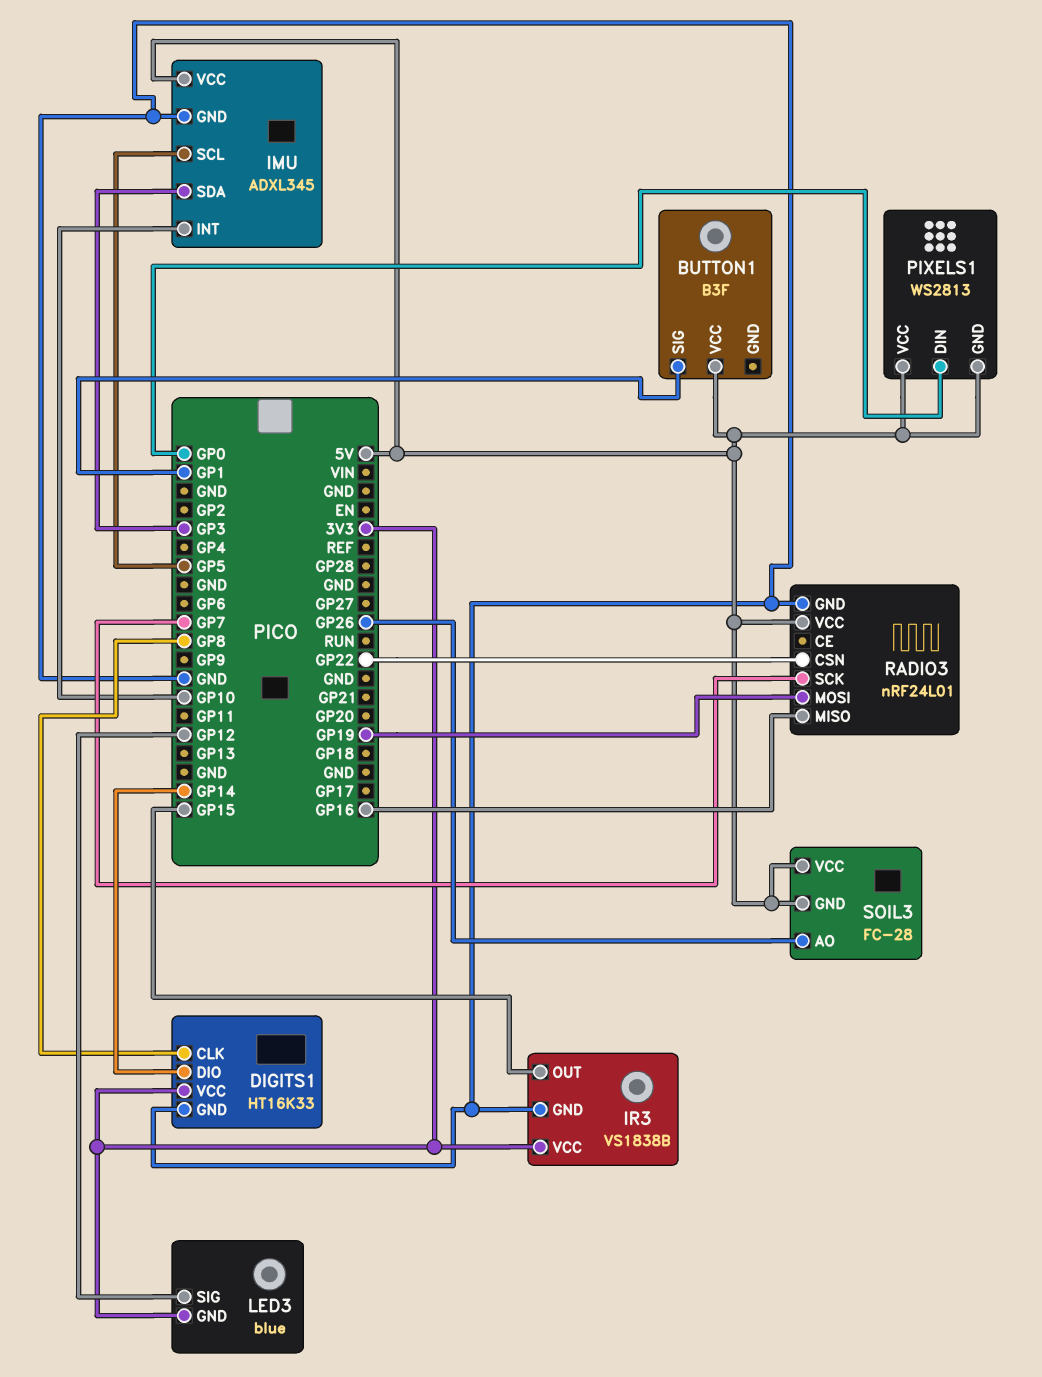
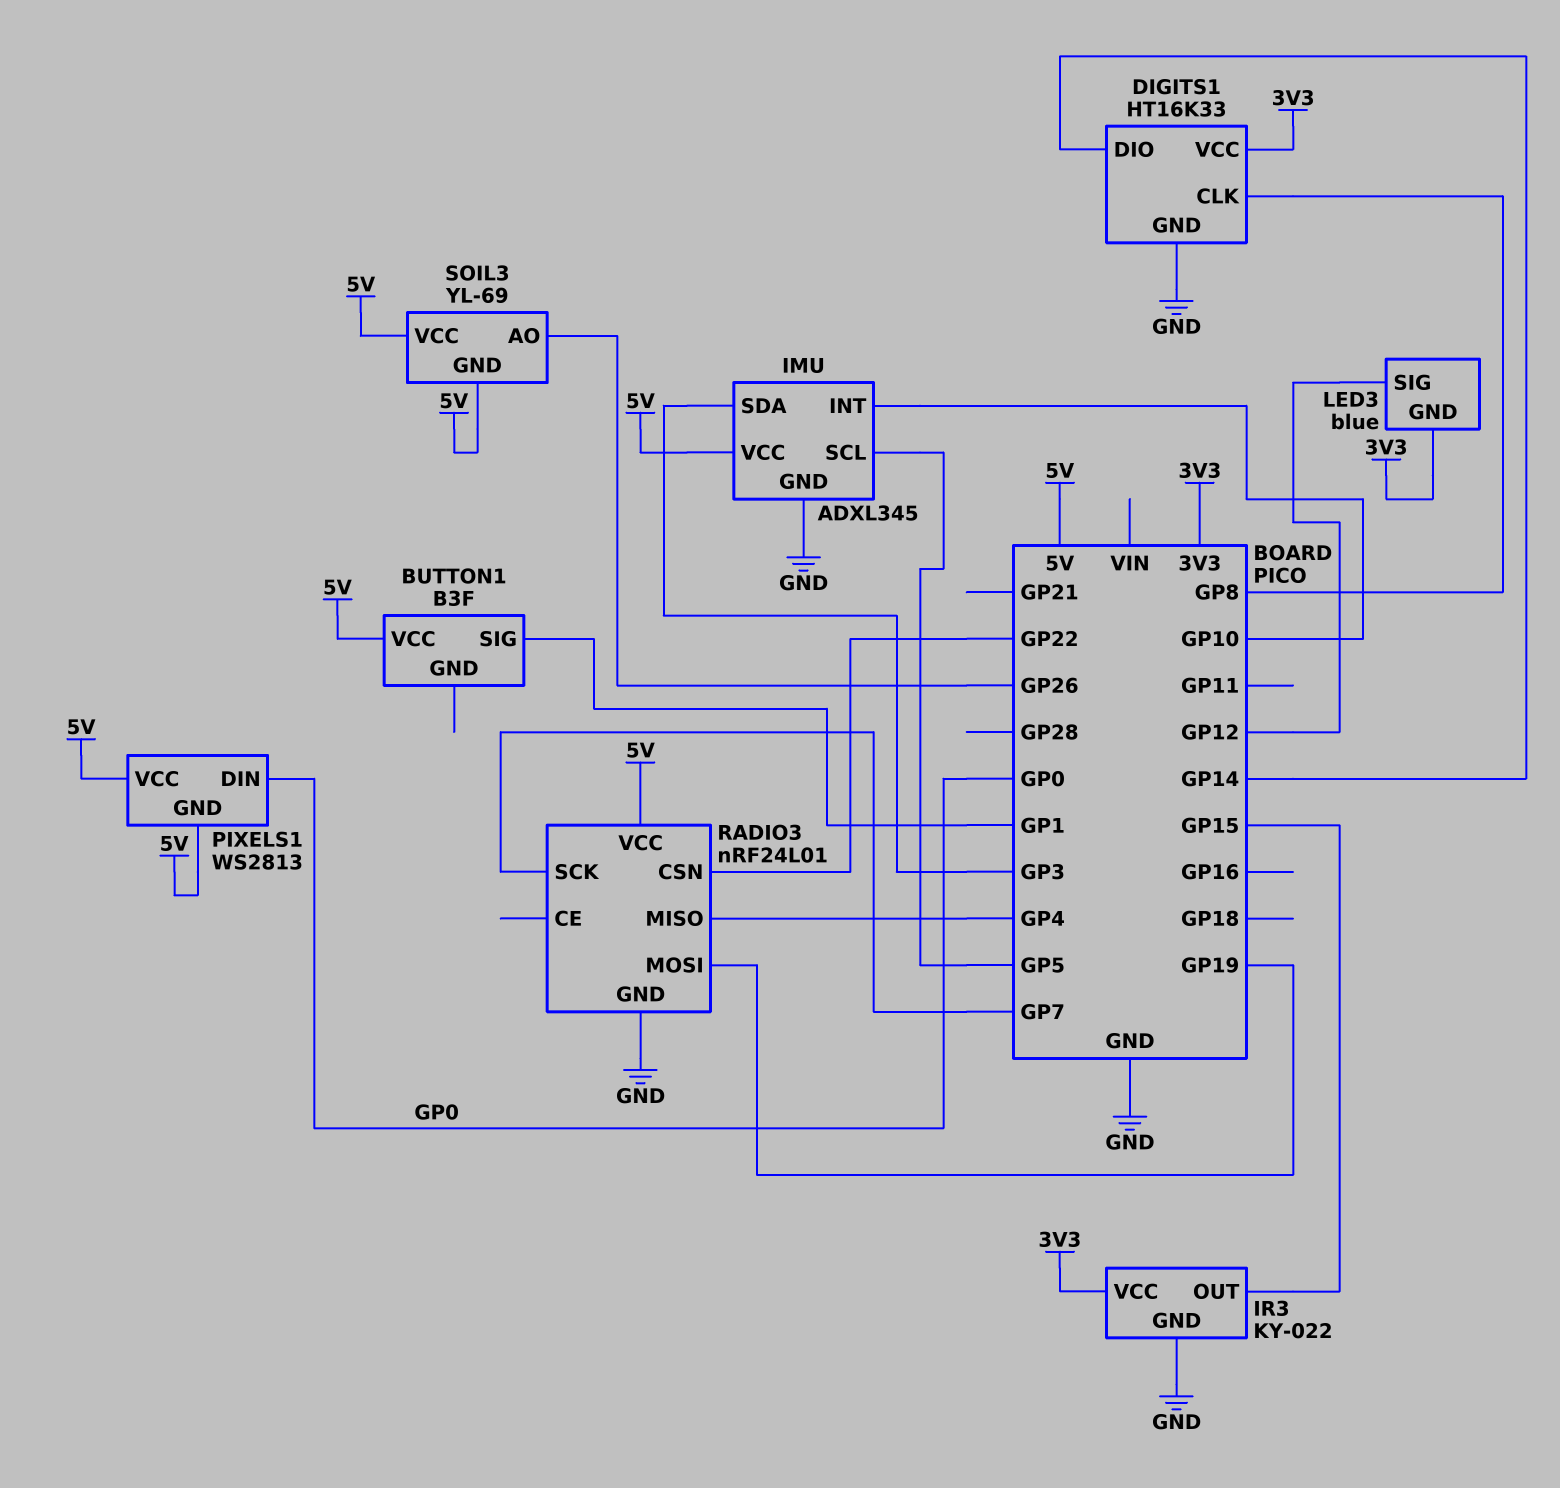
IR3: VS1838B -> KY-022
RADIO3 pin MISO: GP16 -> GP4
SOIL3: FC-28 -> YL-69

